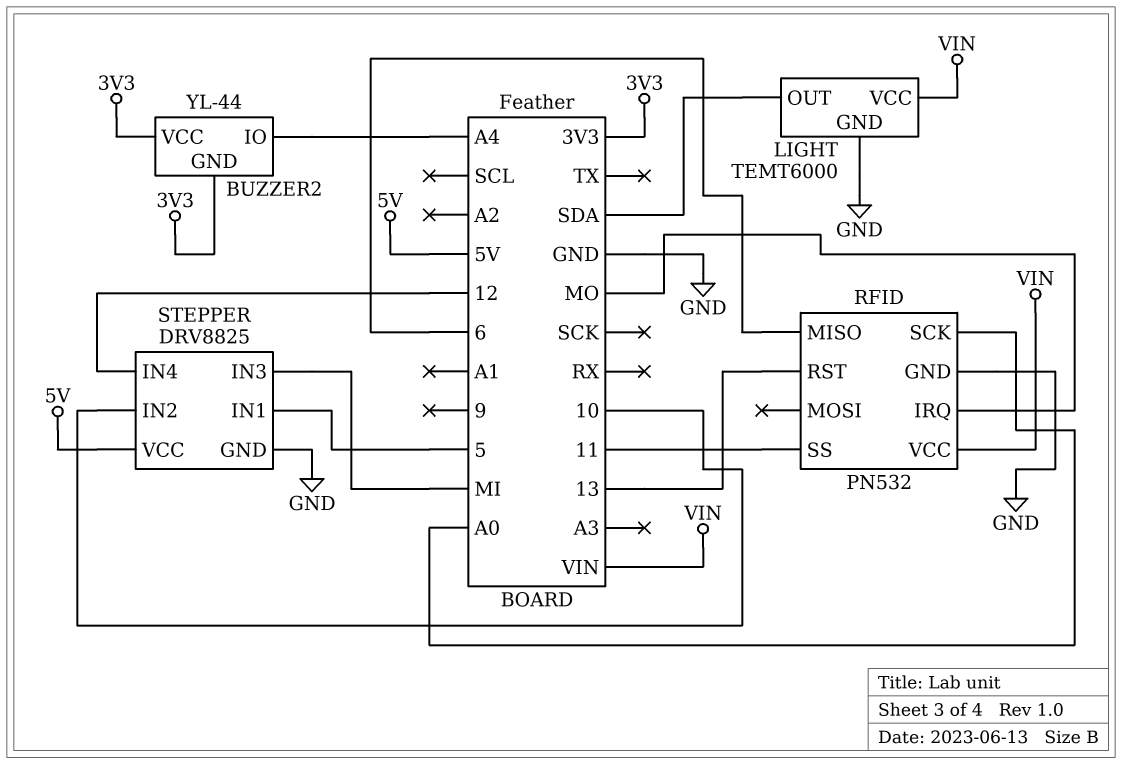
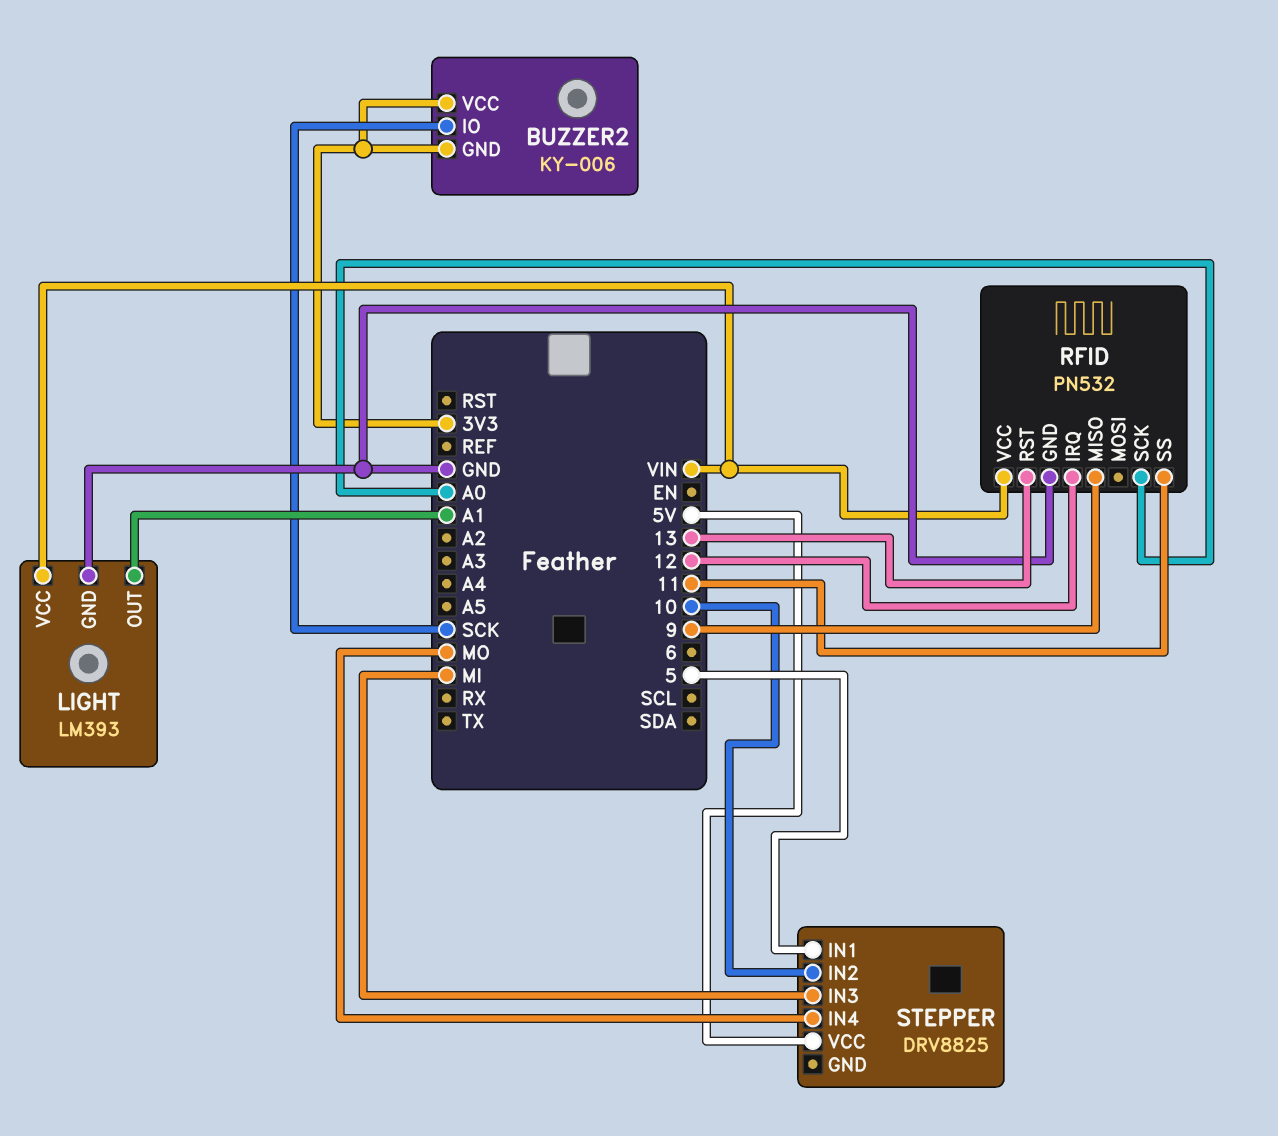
BUZZER2: YL-44 -> KY-006
BUZZER2 pin IO: A4 -> SCK
LIGHT: TEMT6000 -> LM393
LIGHT pin OUT: SDA -> A1
RFID pin IRQ: MO -> 12
RFID pin MISO: 6 -> 9
STEPPER pin GND: GND -> none
STEPPER pin IN4: 12 -> MO

